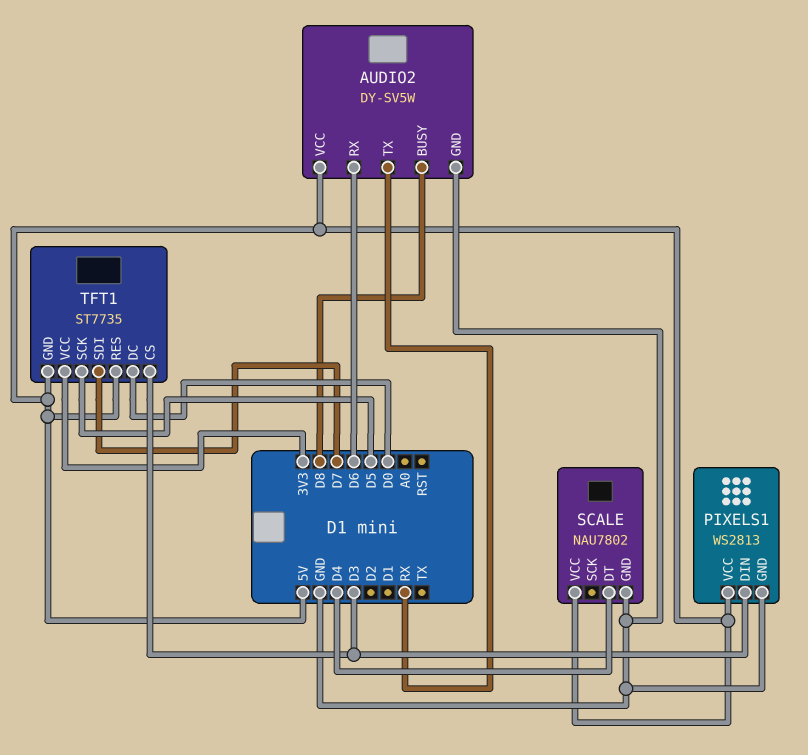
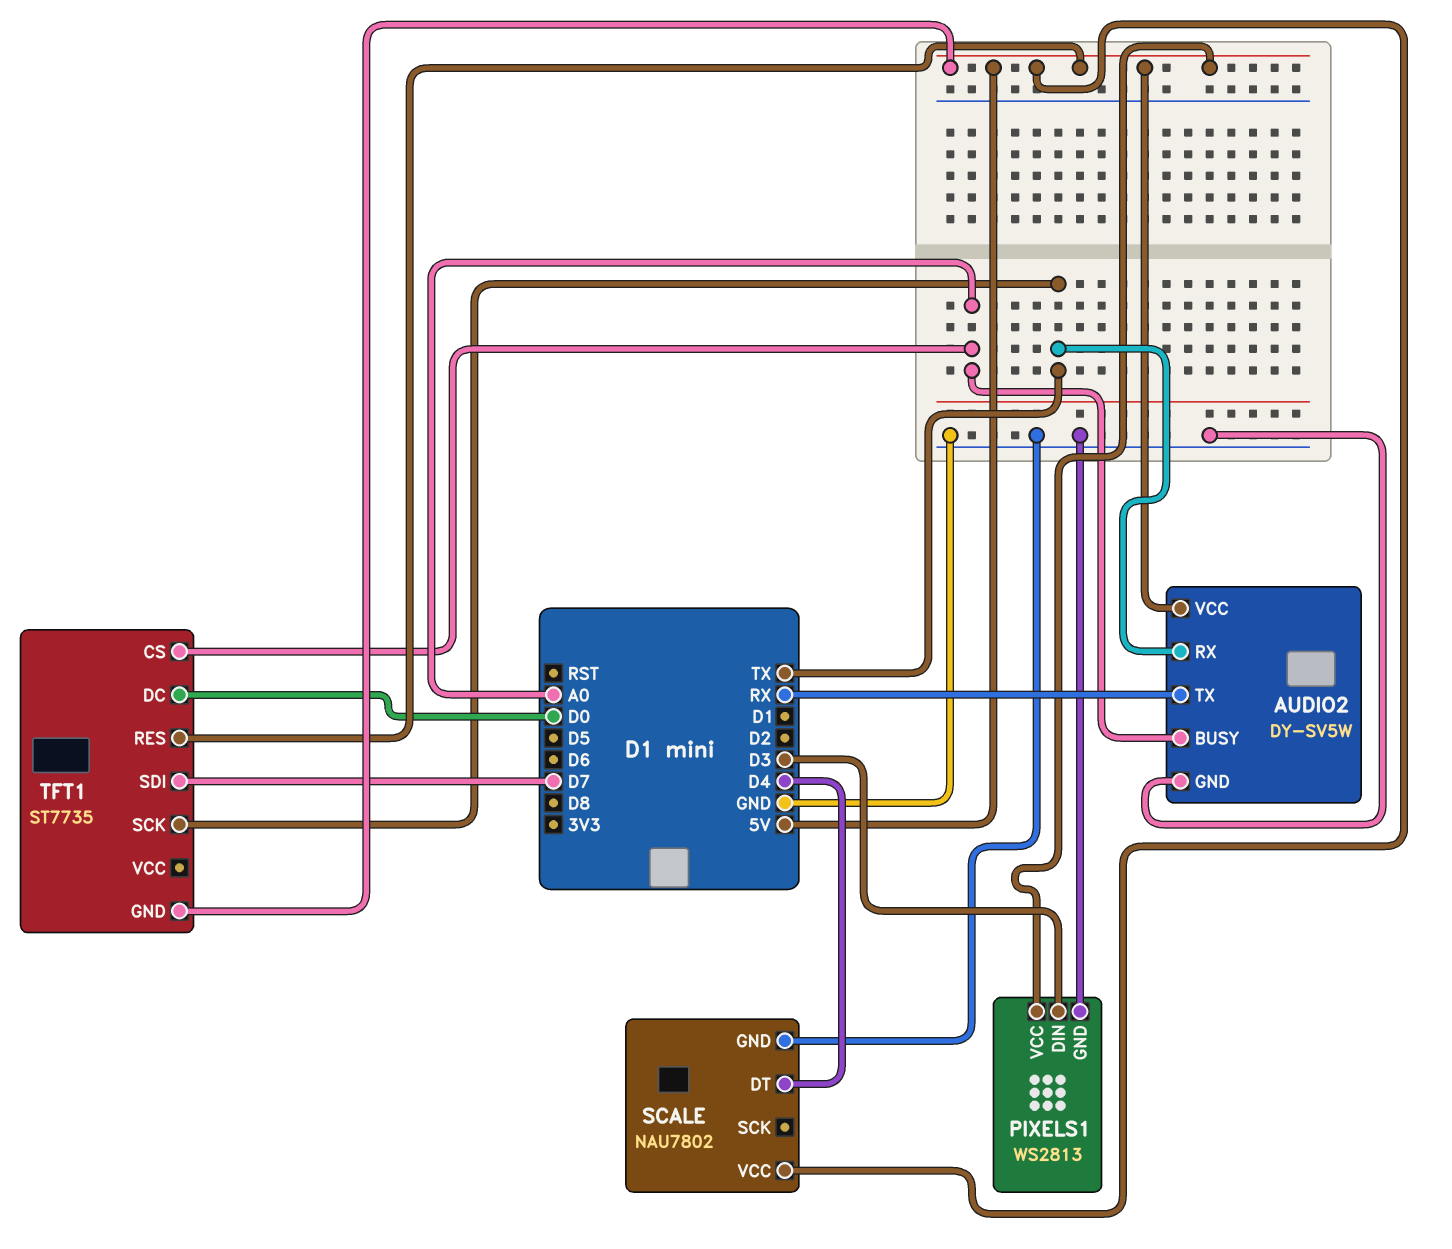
AUDIO2 pin BUSY: D8 -> A0
AUDIO2 pin RX: D6 -> TX
TFT1 pin CS: D3 -> A0
TFT1 pin SCK: D5 -> TX
TFT1 pin VCC: 3V3 -> none

